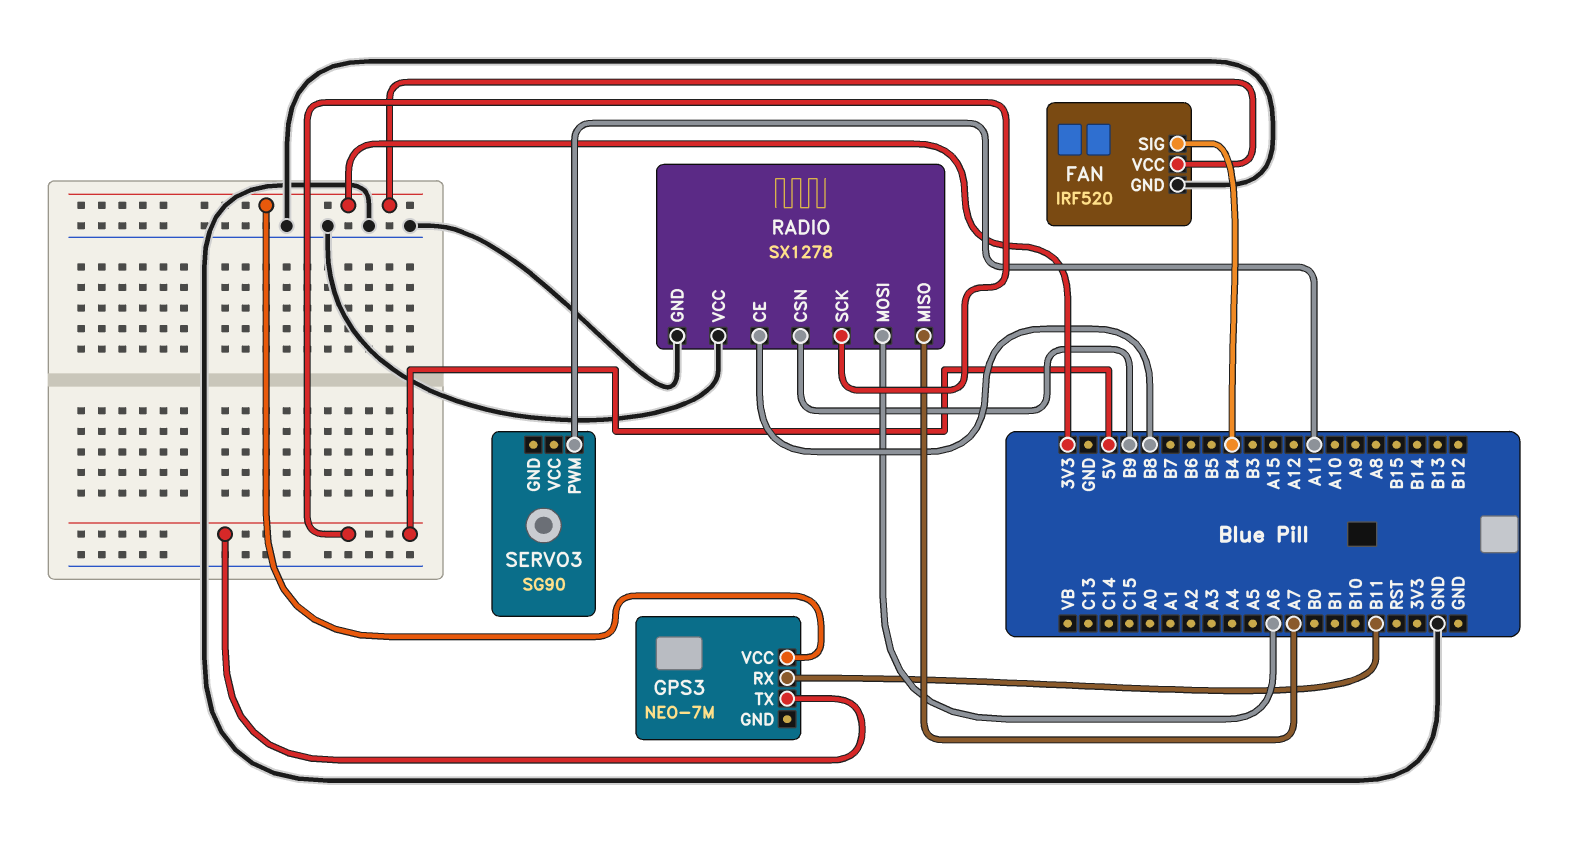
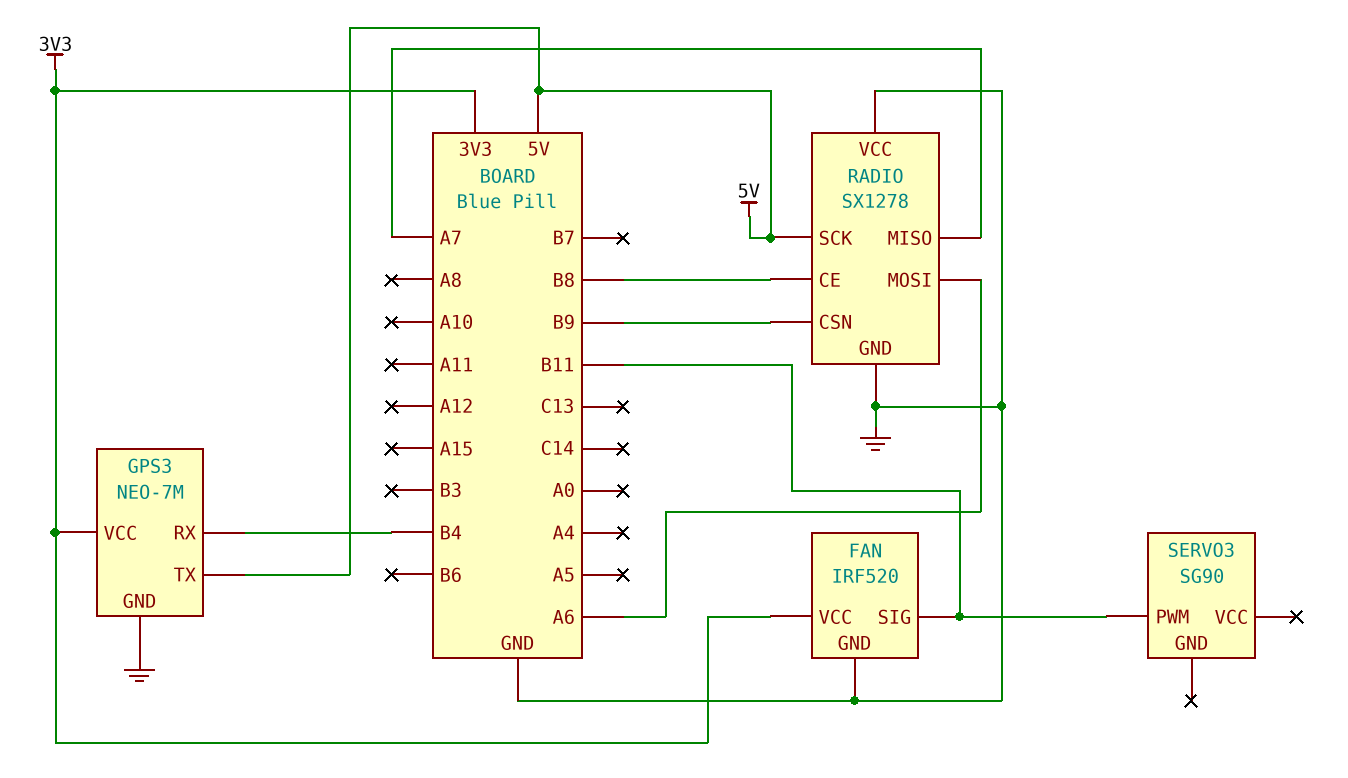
FAN pin SIG: B4 -> B11
GPS3 pin GND: none -> GND
GPS3 pin RX: B11 -> B4
SERVO3 pin PWM: A11 -> B11

